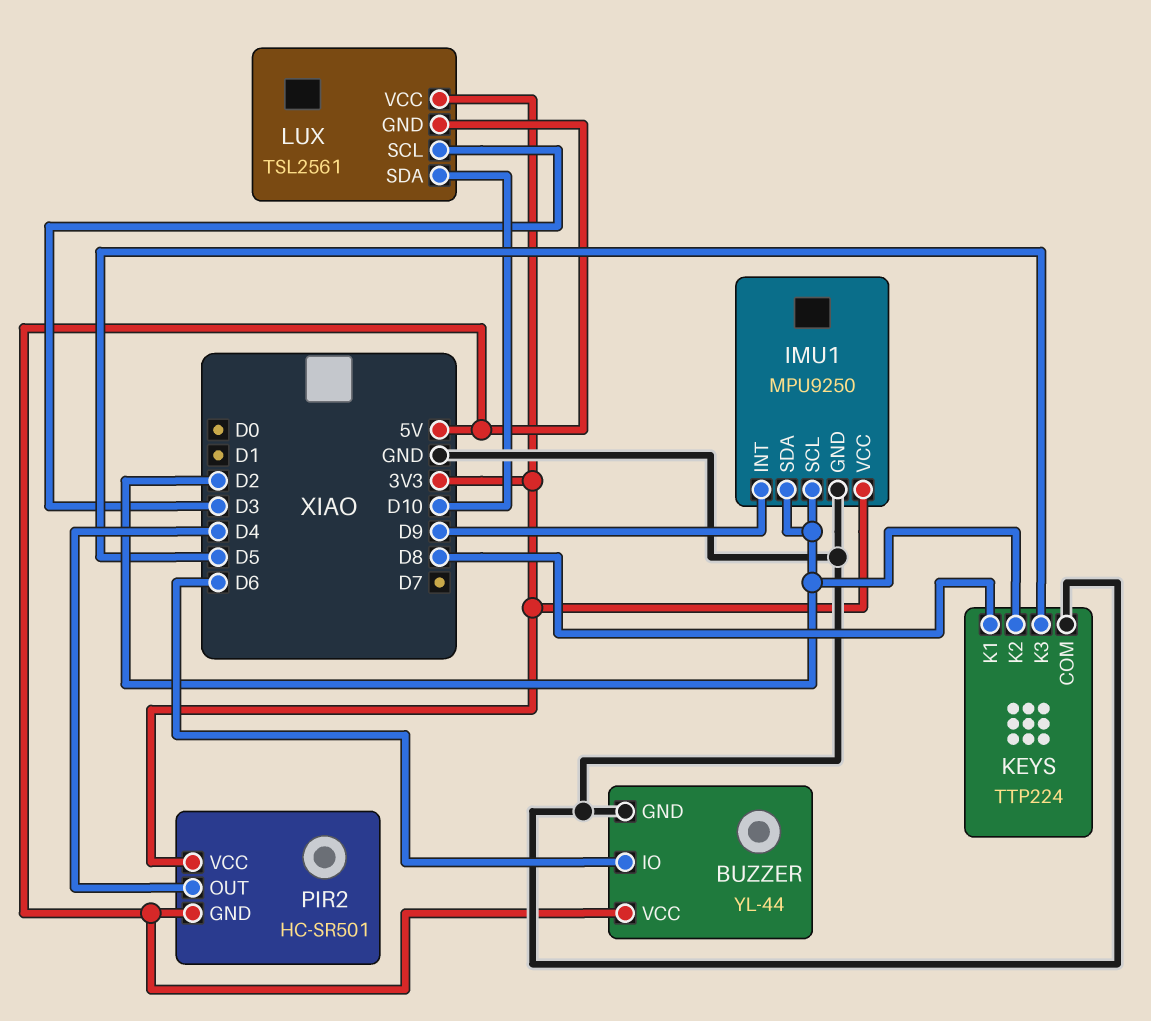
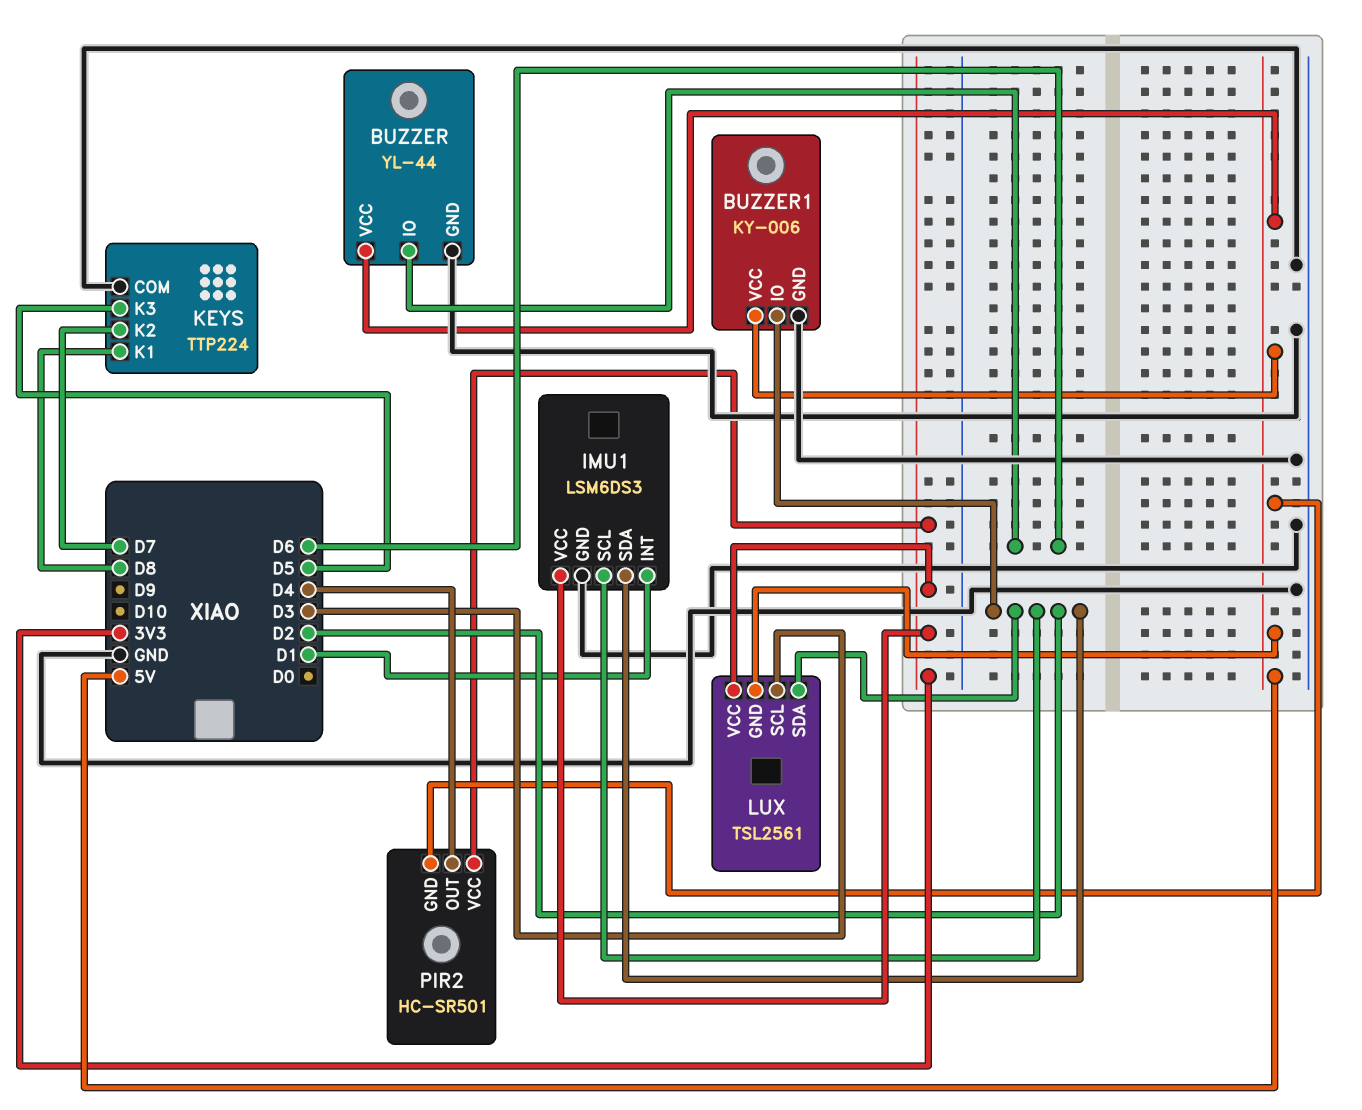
BUZZER1: none -> KY-006
BUZZER1 pin GND: none -> GND
BUZZER1 pin IO: none -> D2
BUZZER1 pin VCC: none -> 5V
IMU1: MPU9250 -> LSM6DS3
IMU1 pin INT: D9 -> D1
KEYS pin K2: D2 -> D7
LUX pin SDA: D10 -> D2

